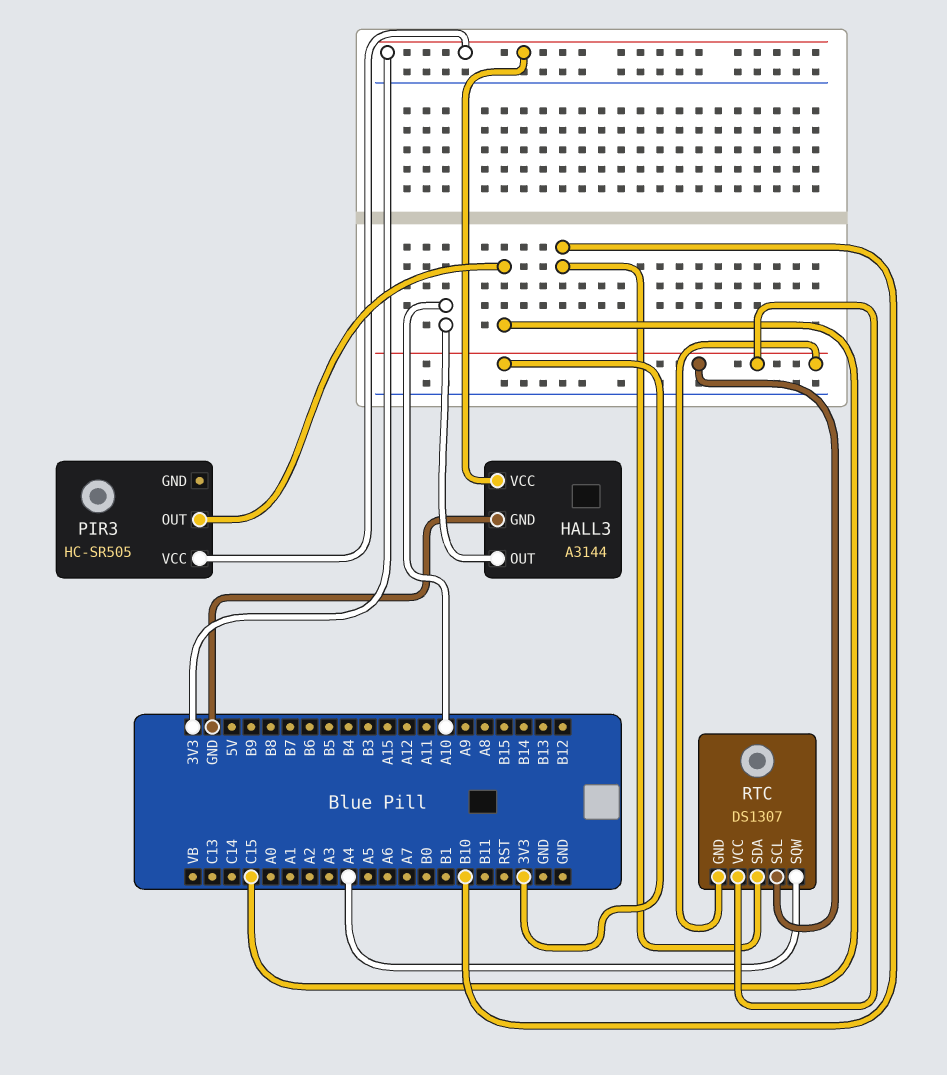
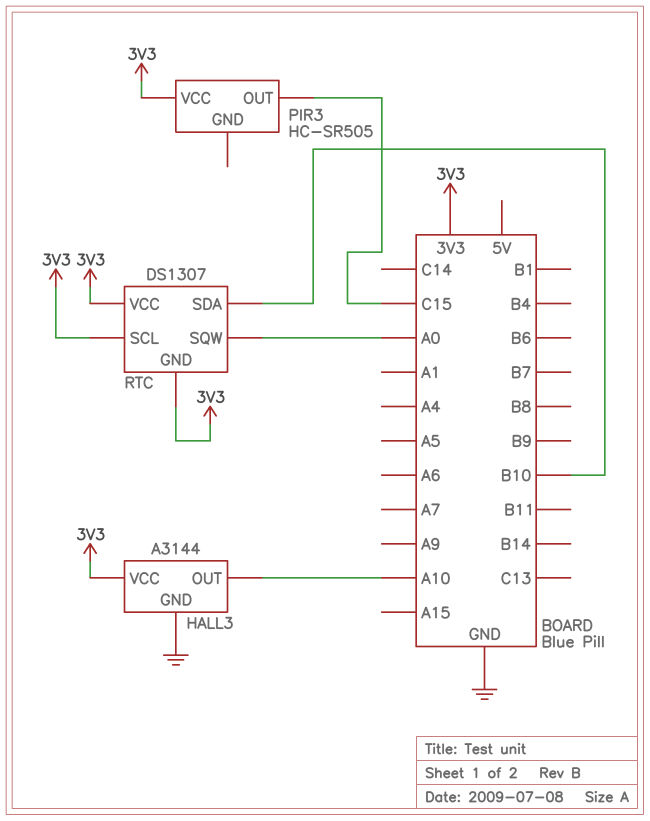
RTC pin SQW: A4 -> A0

